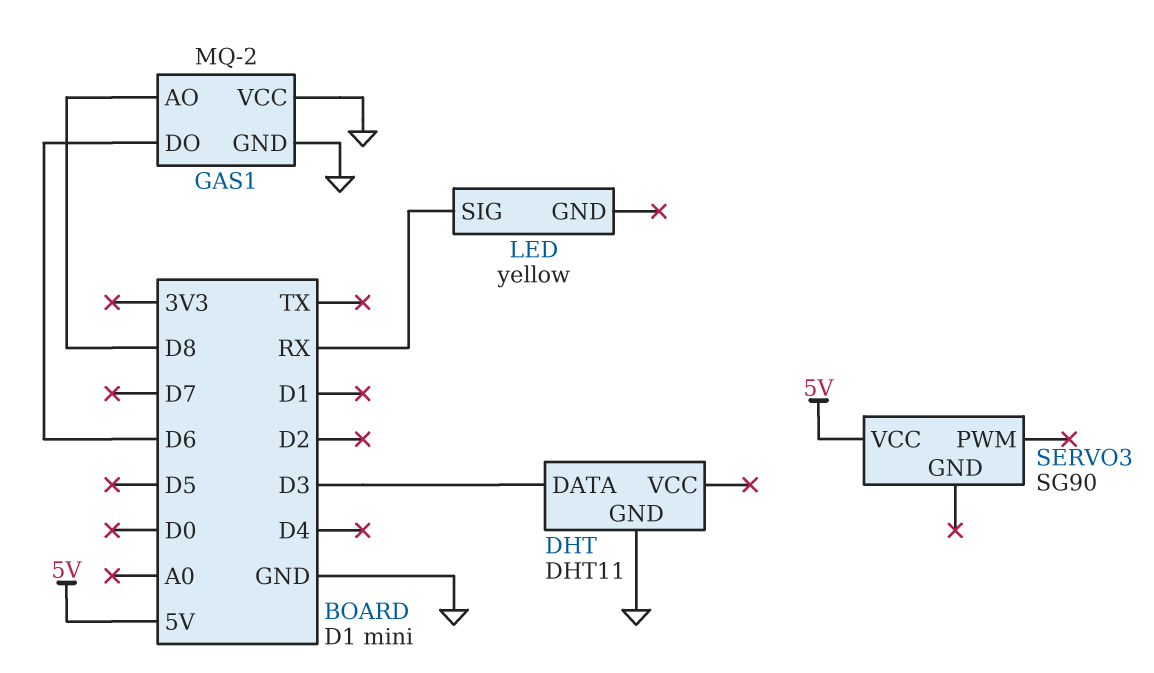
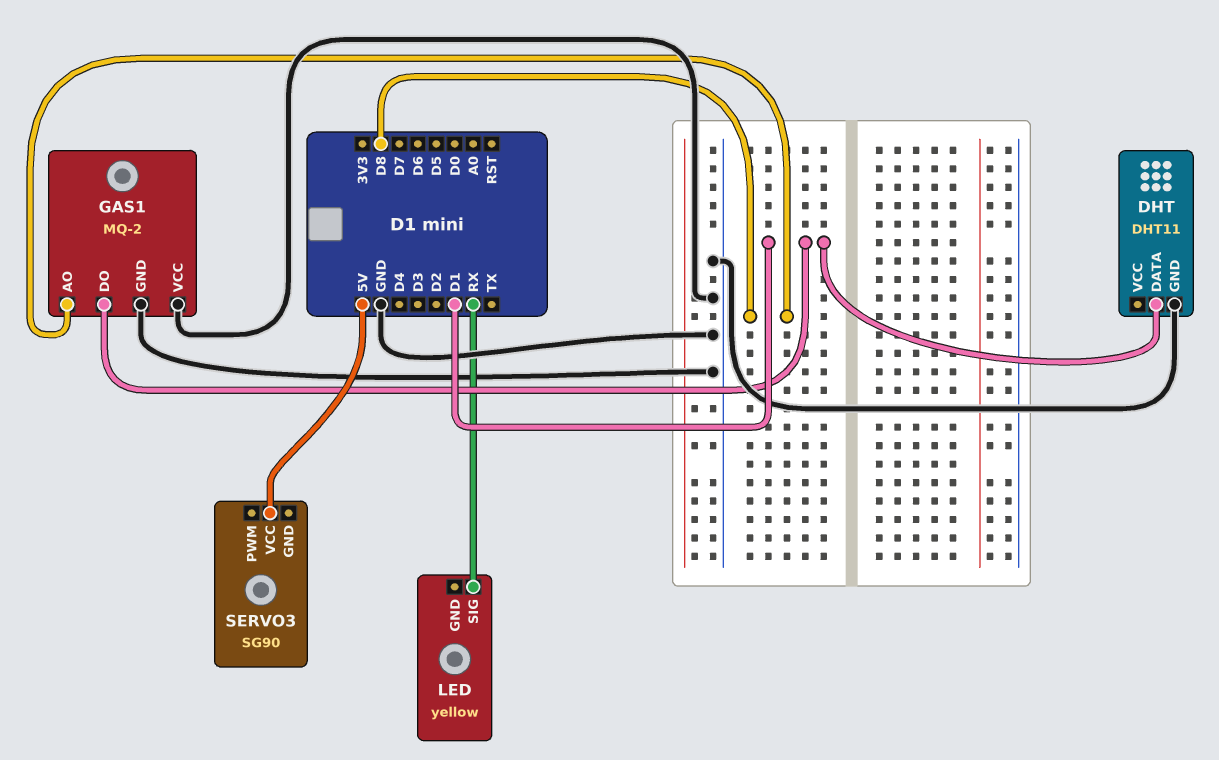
DHT pin DATA: D3 -> D1
GAS1 pin DO: D6 -> D1

